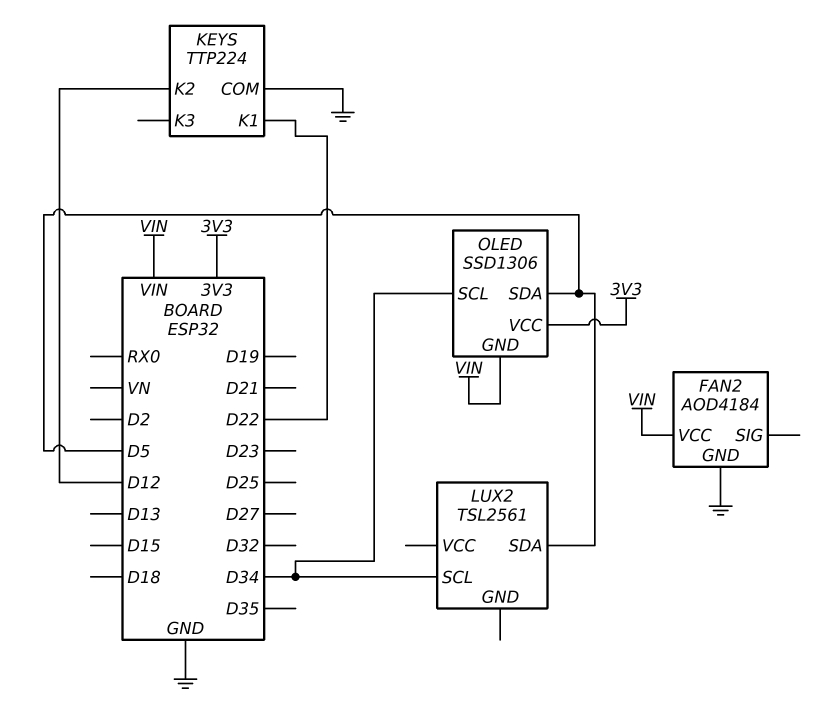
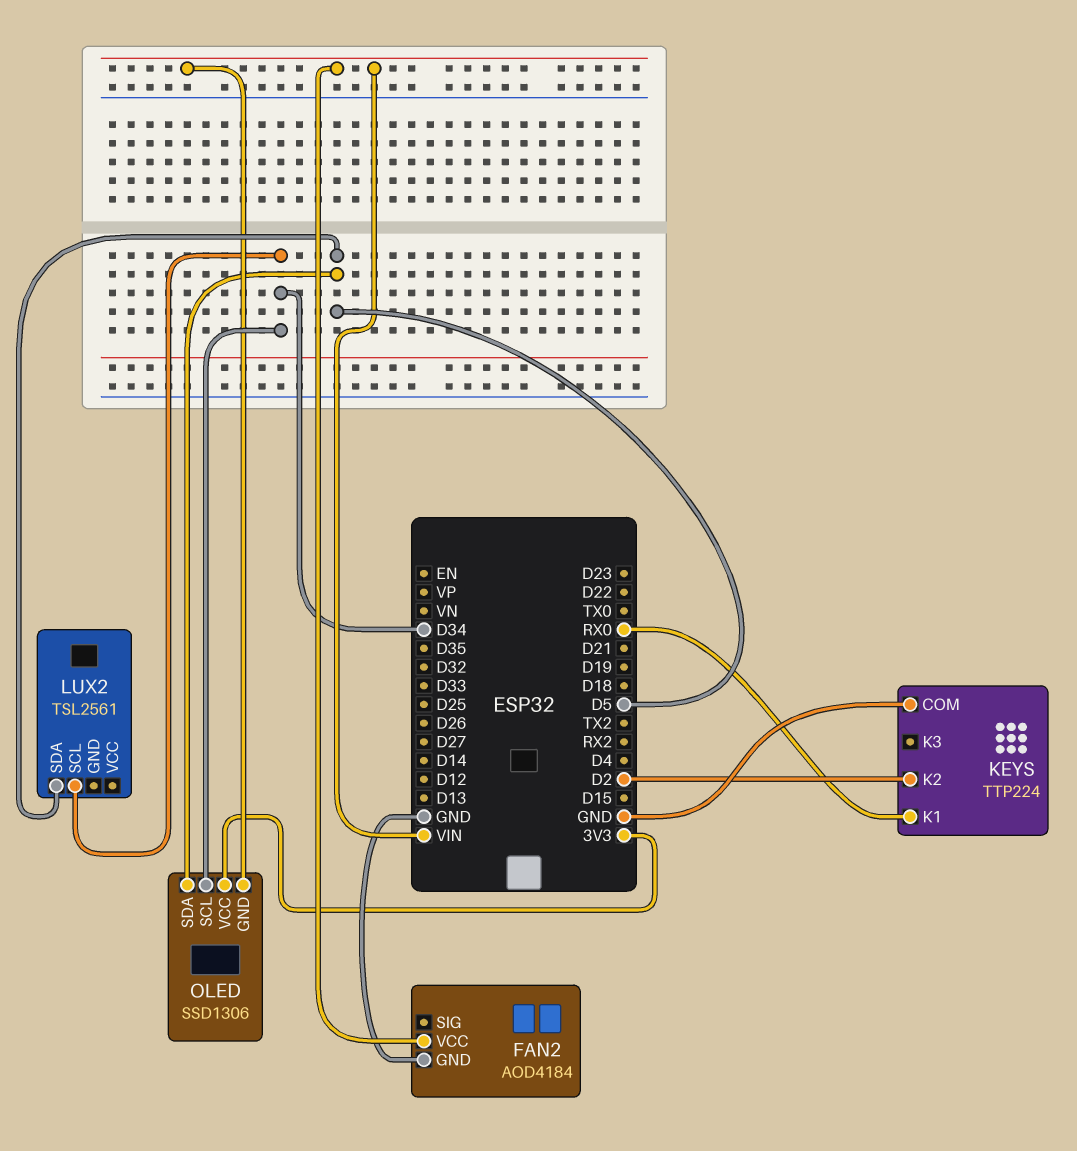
KEYS pin K1: D22 -> RX0
KEYS pin K2: D12 -> D2

